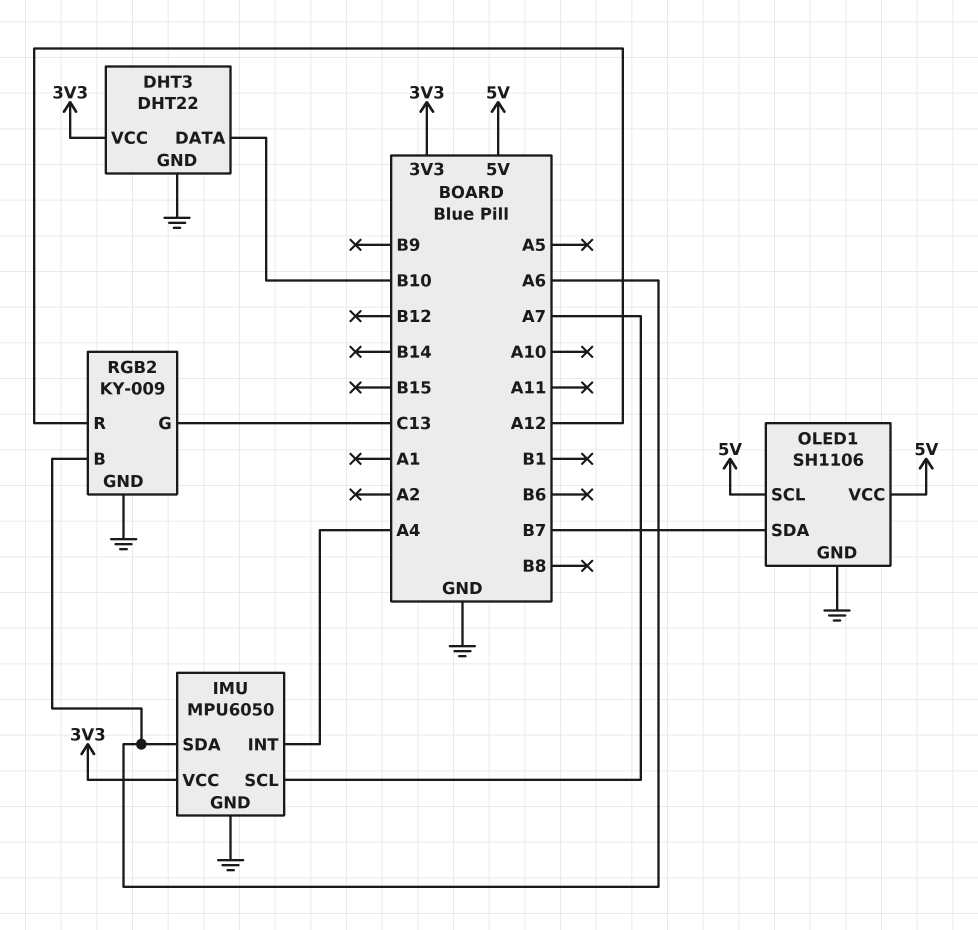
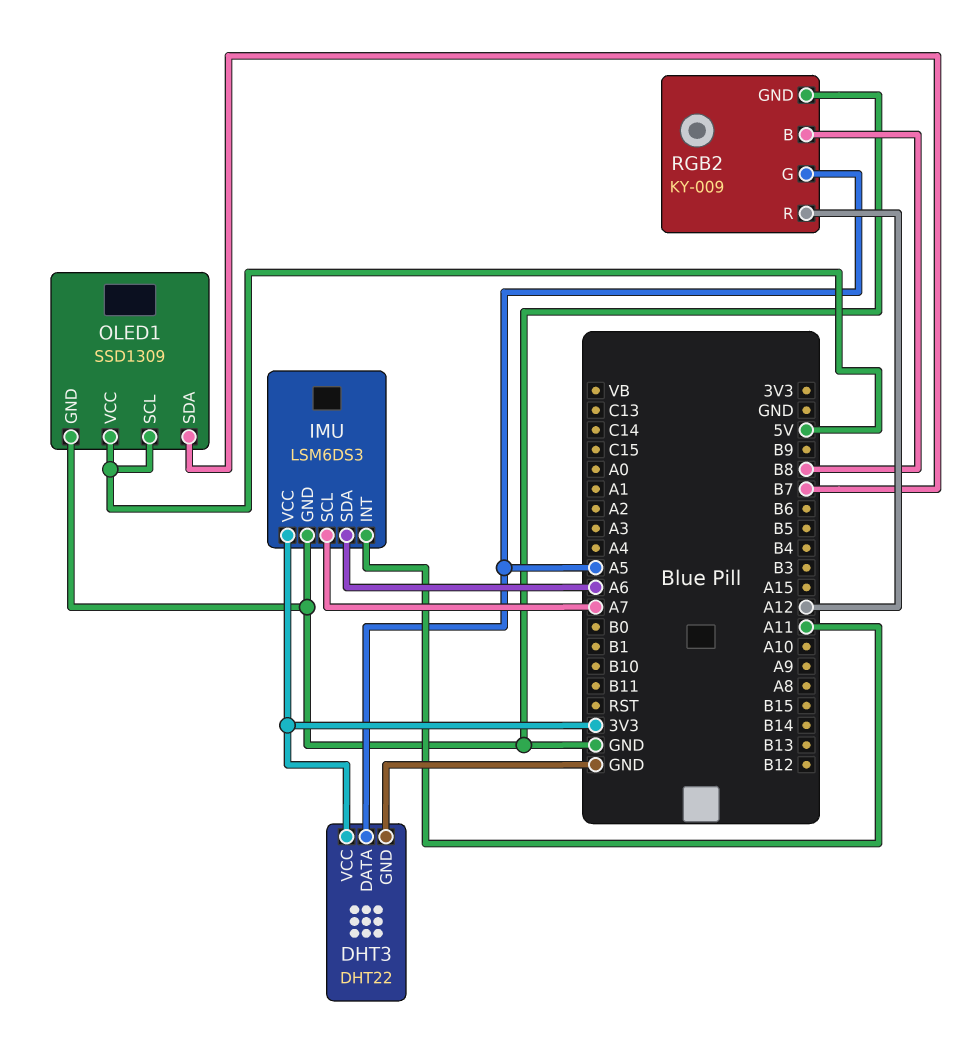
DHT3 pin DATA: B10 -> A5
IMU: MPU6050 -> LSM6DS3
IMU pin INT: A4 -> A11
OLED1: SH1106 -> SSD1309
RGB2 pin B: A6 -> B8
RGB2 pin G: C13 -> A5

